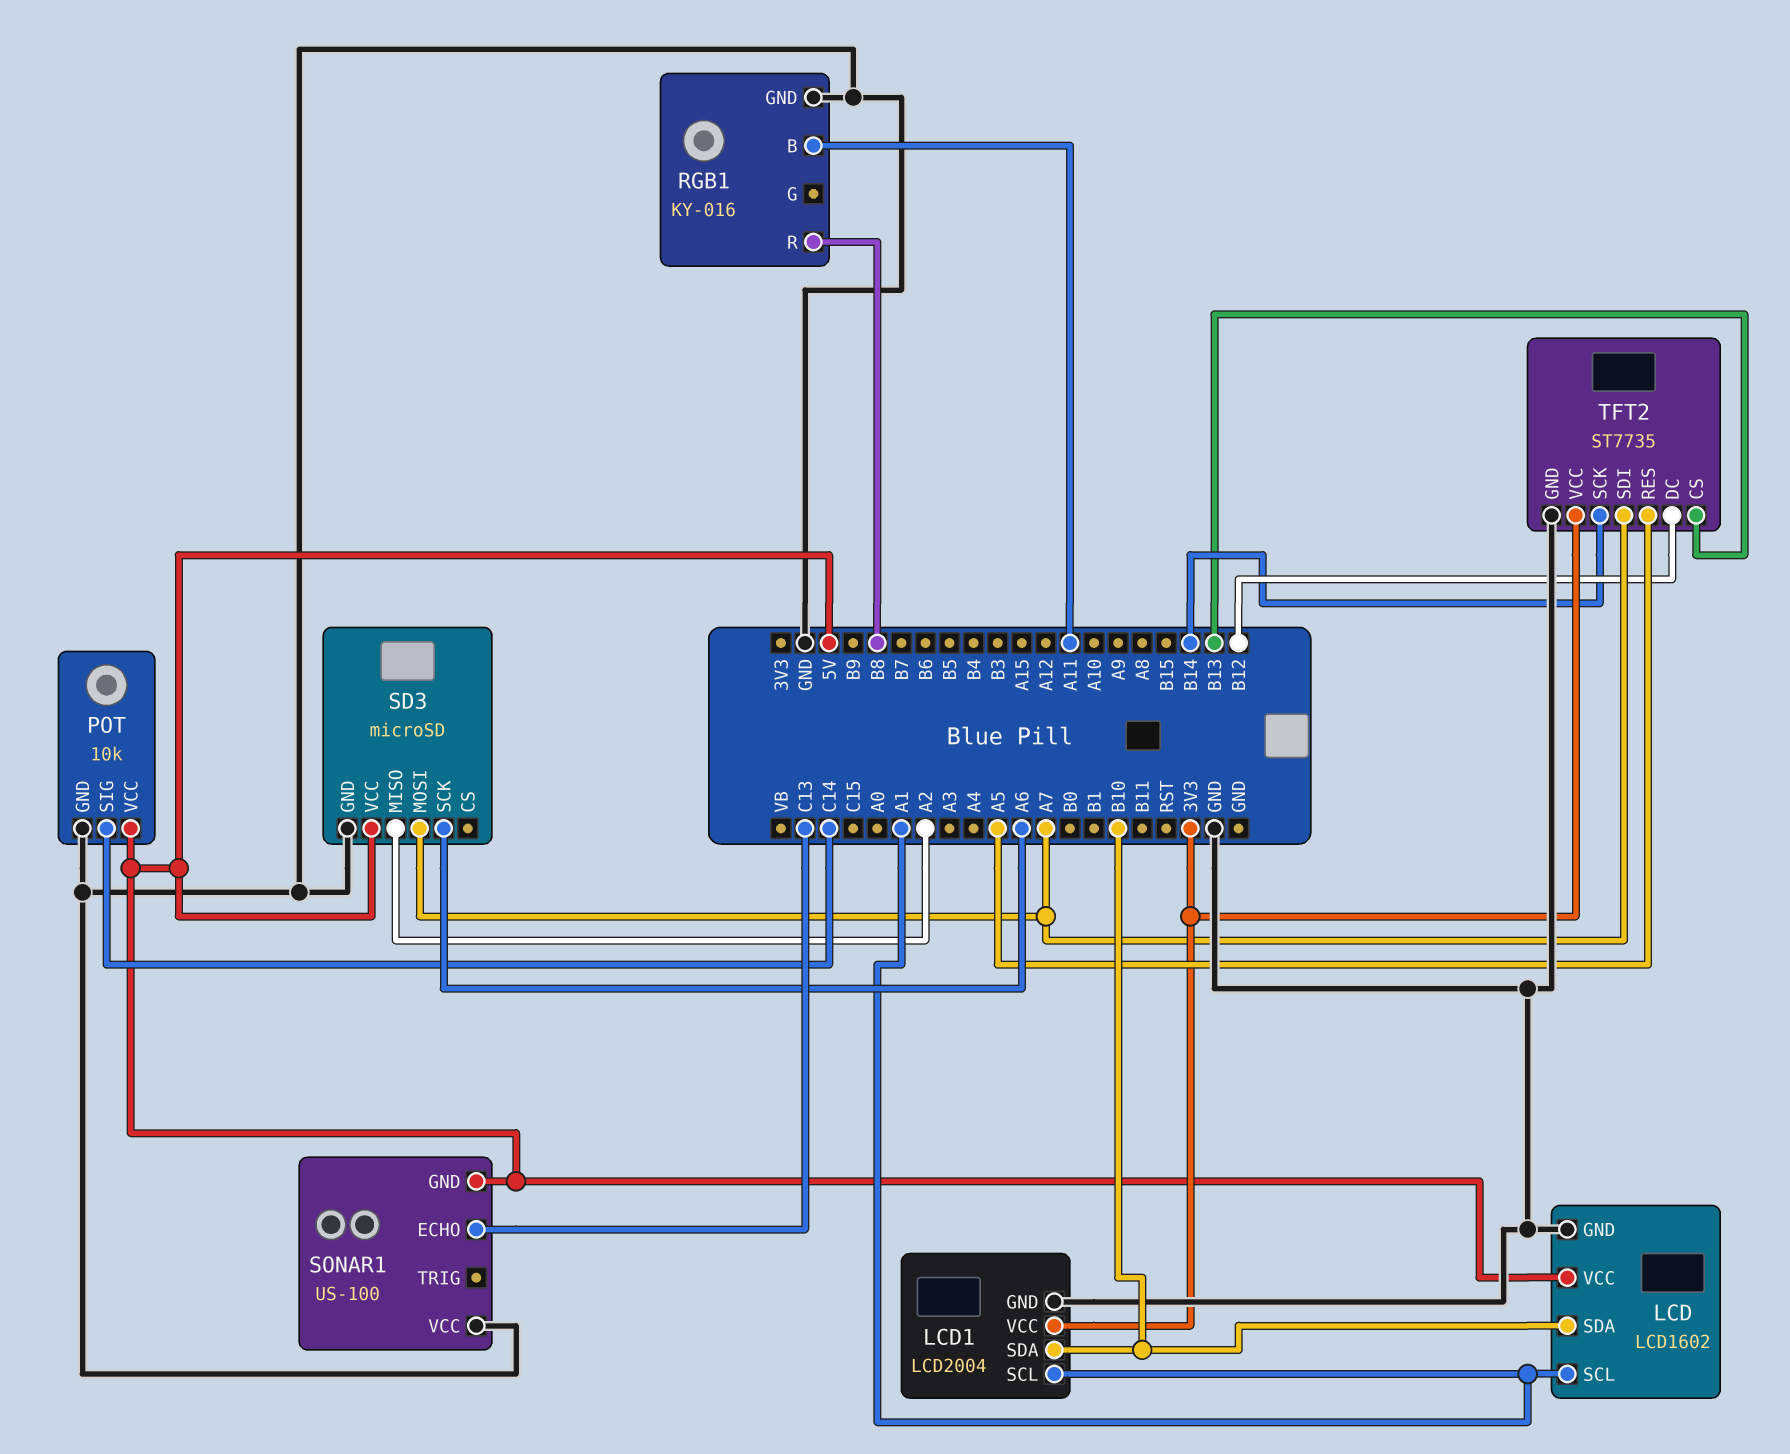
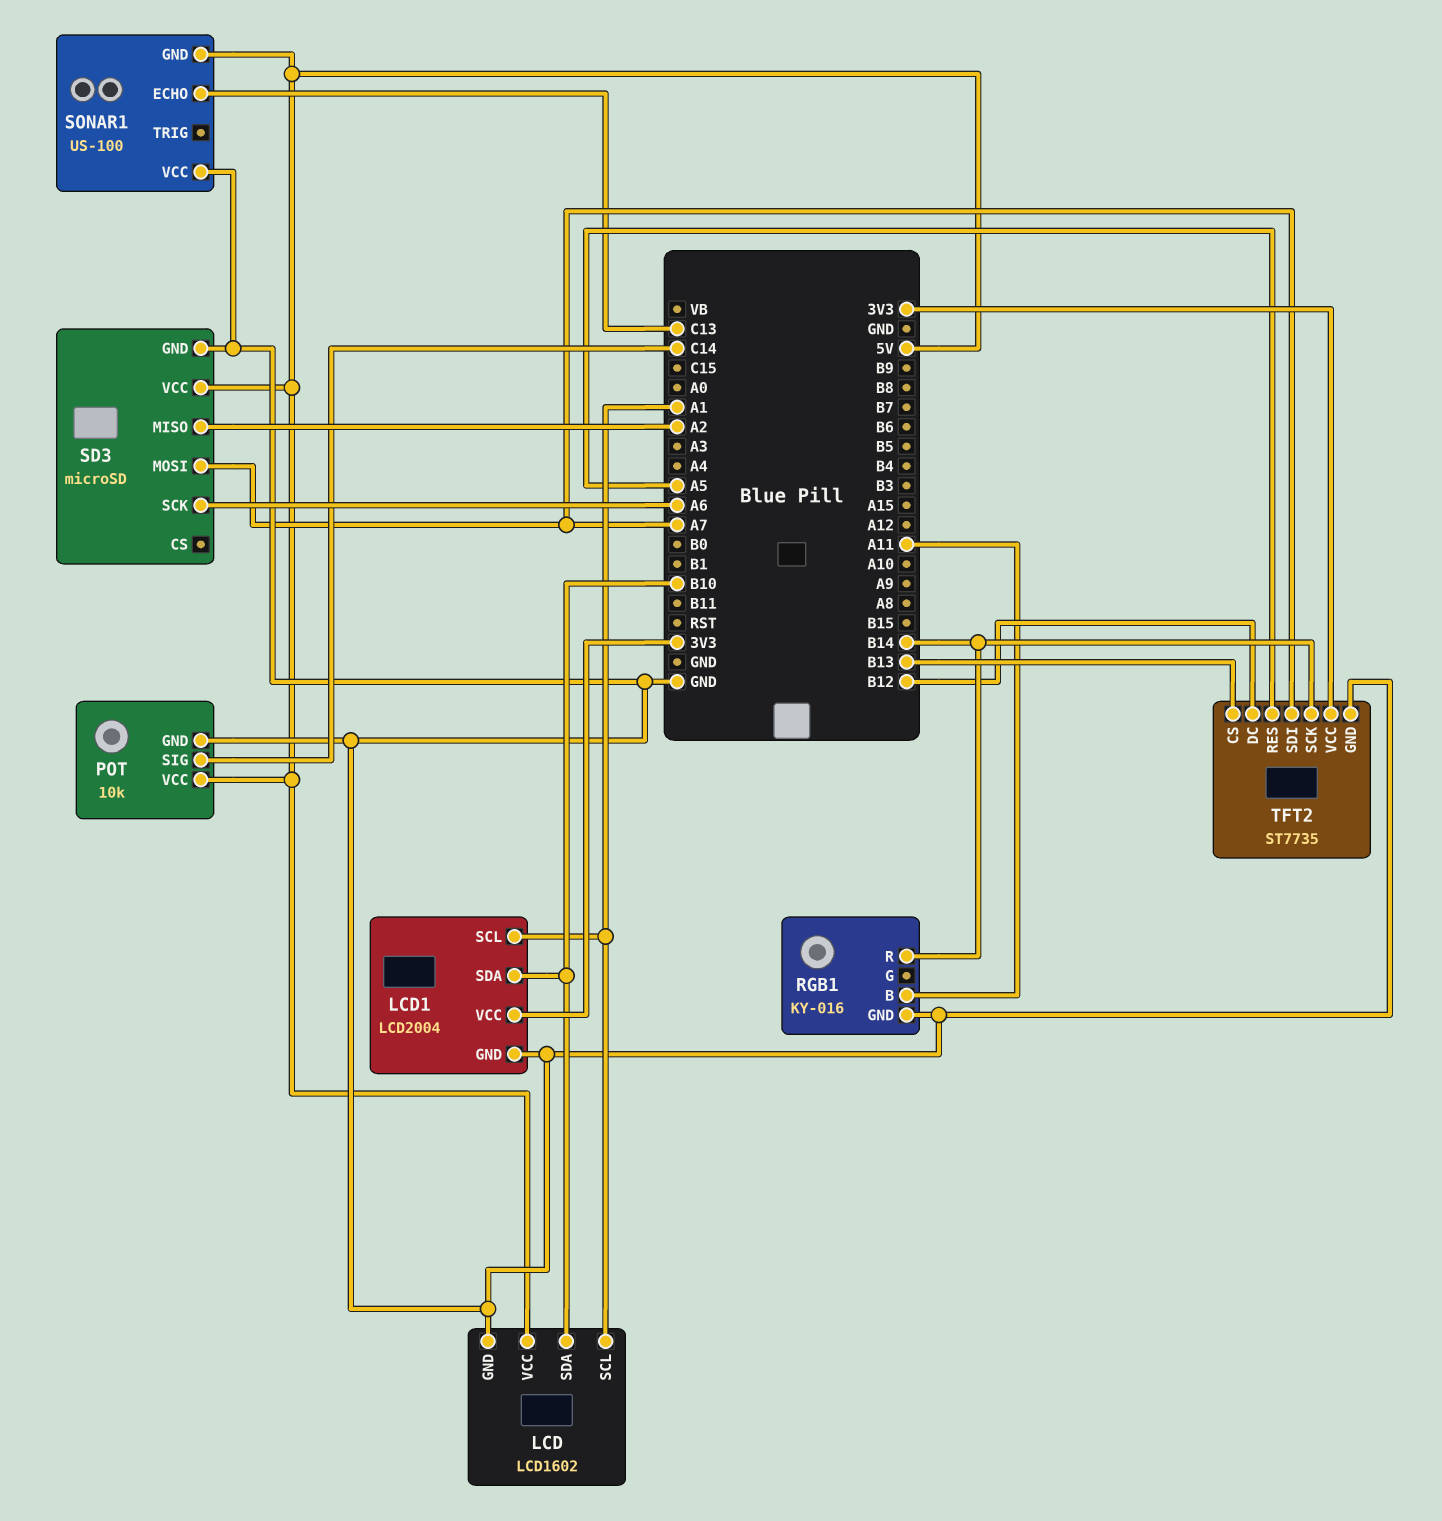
RGB1 pin R: B8 -> B14

